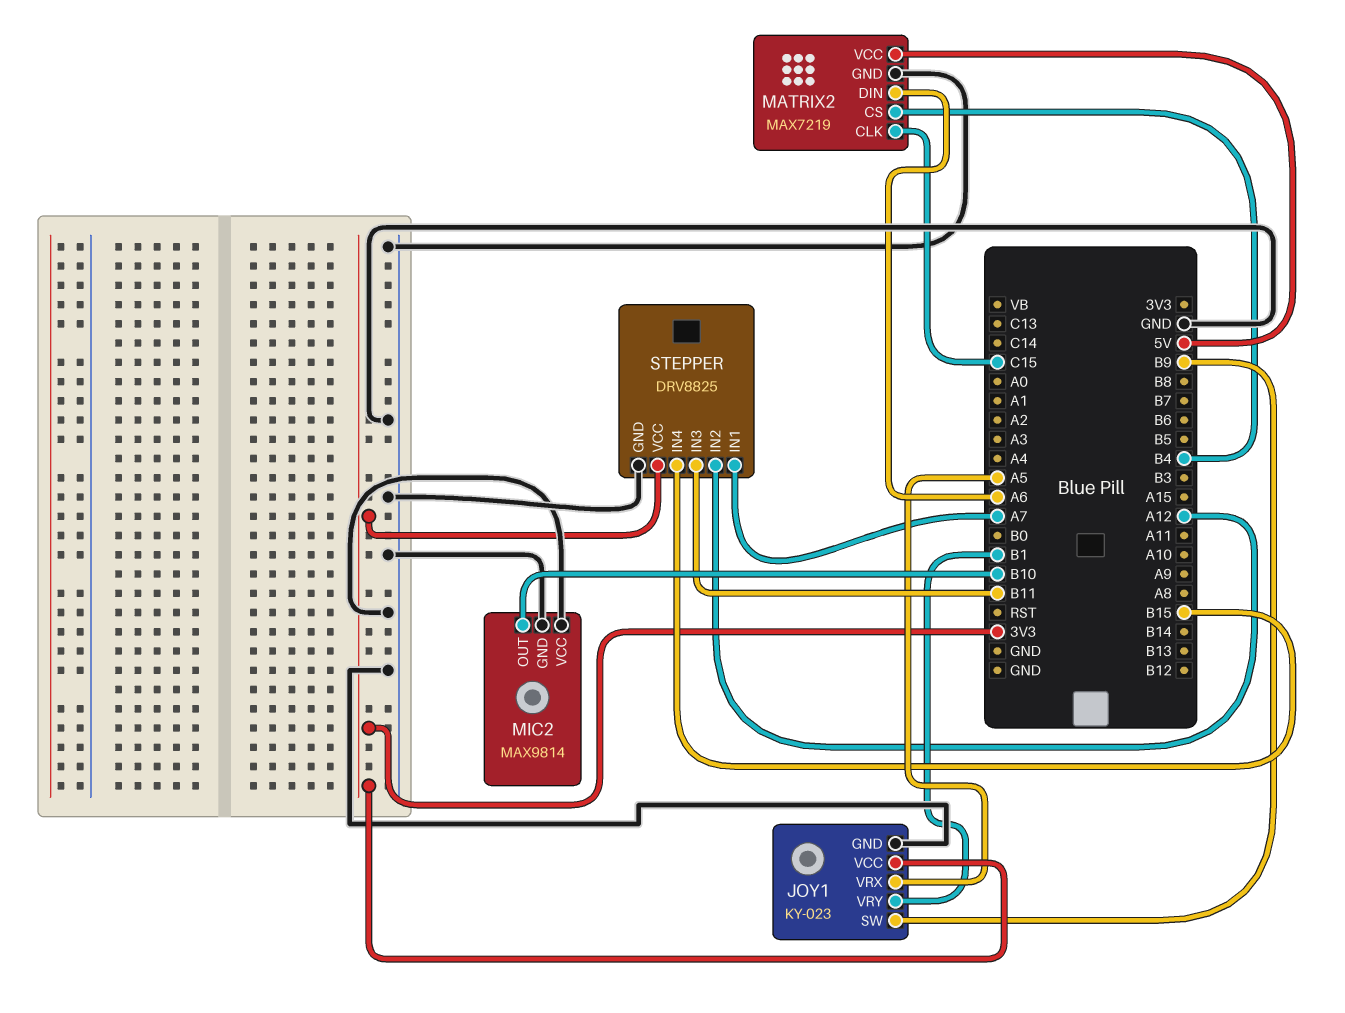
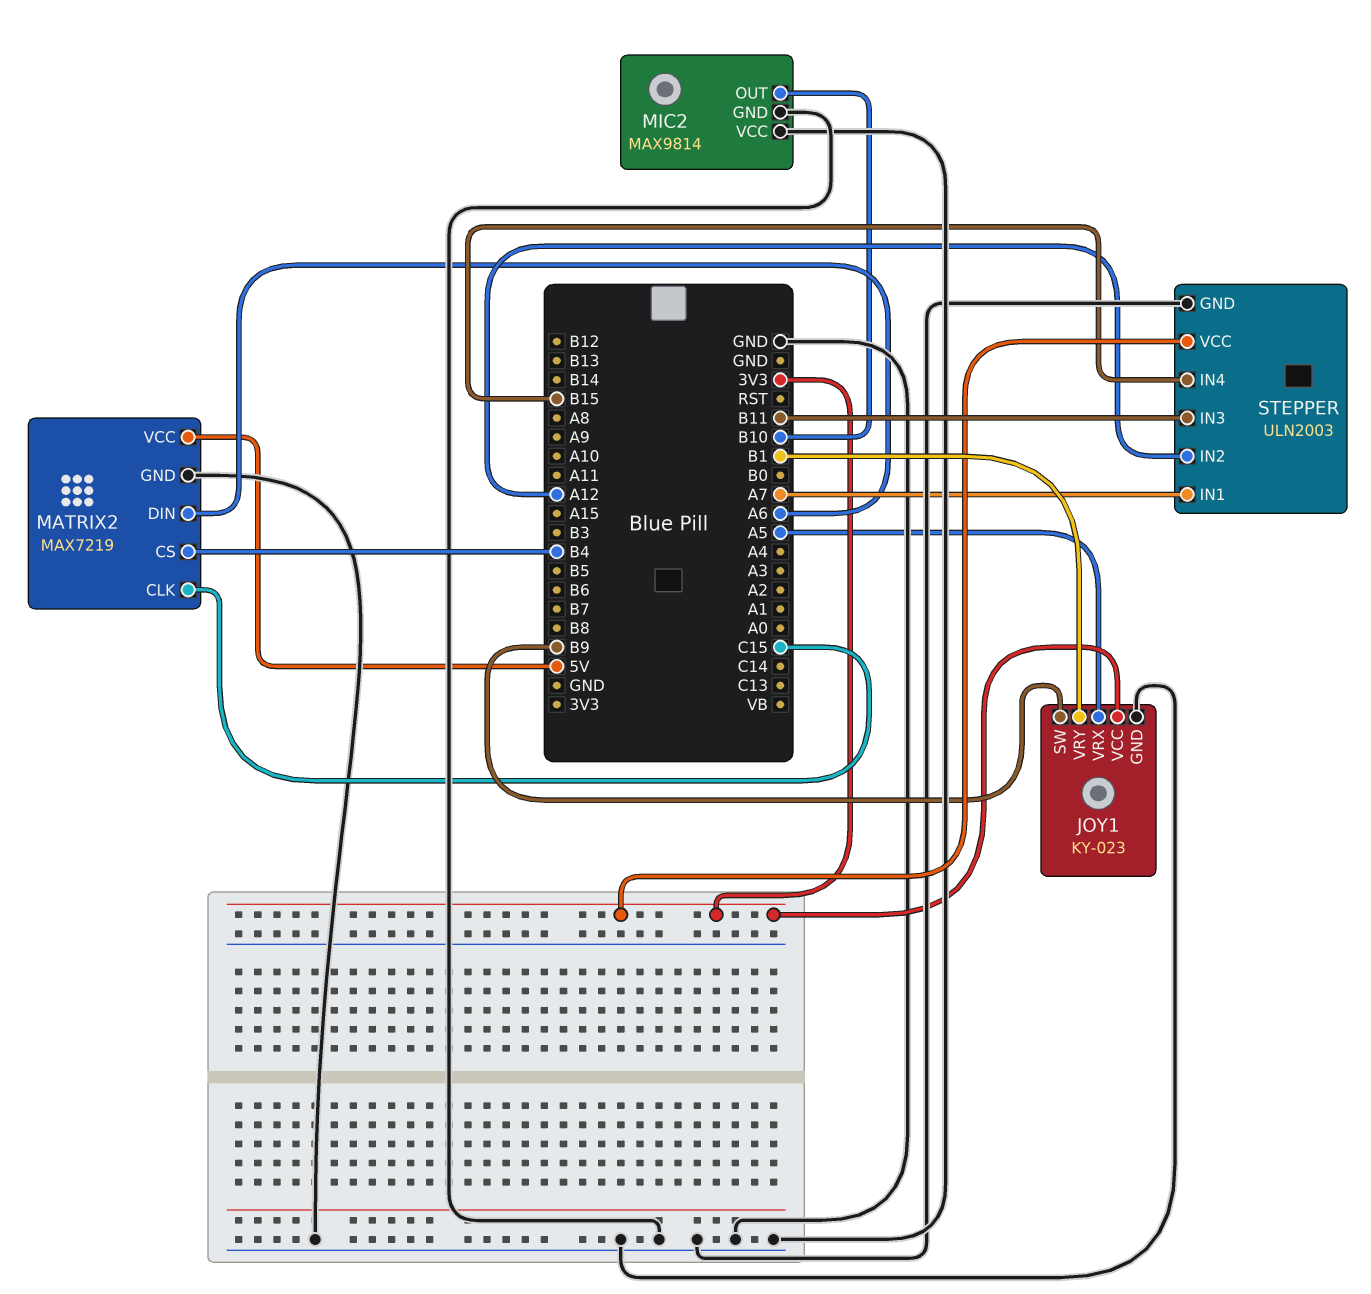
STEPPER: DRV8825 -> ULN2003

